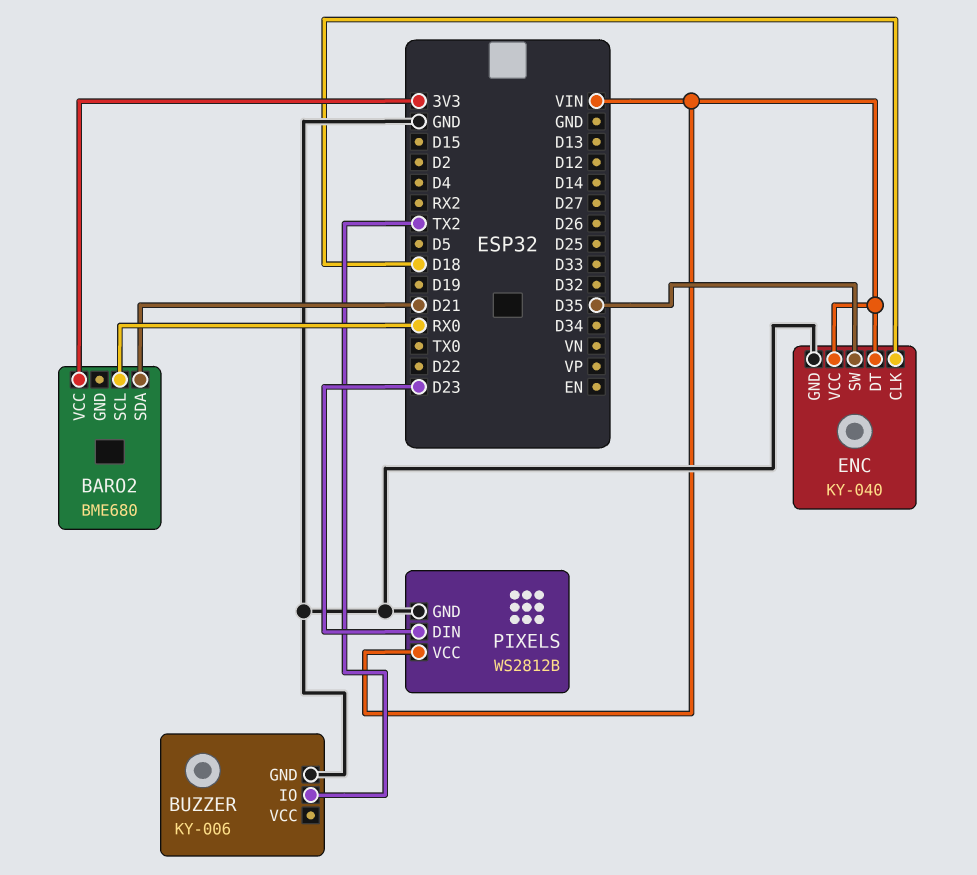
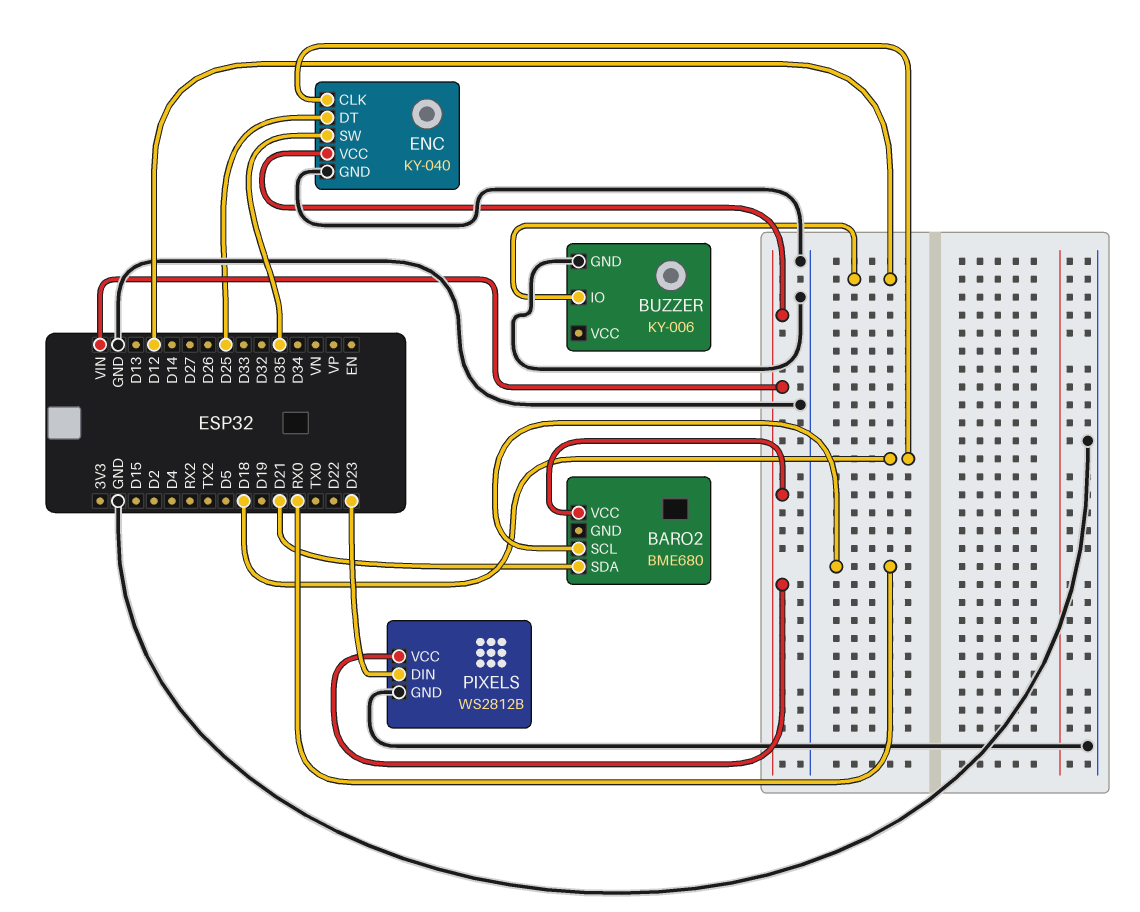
BARO2 pin VCC: 3V3 -> VIN
BUZZER pin IO: TX2 -> D12
ENC pin DT: VIN -> D25

